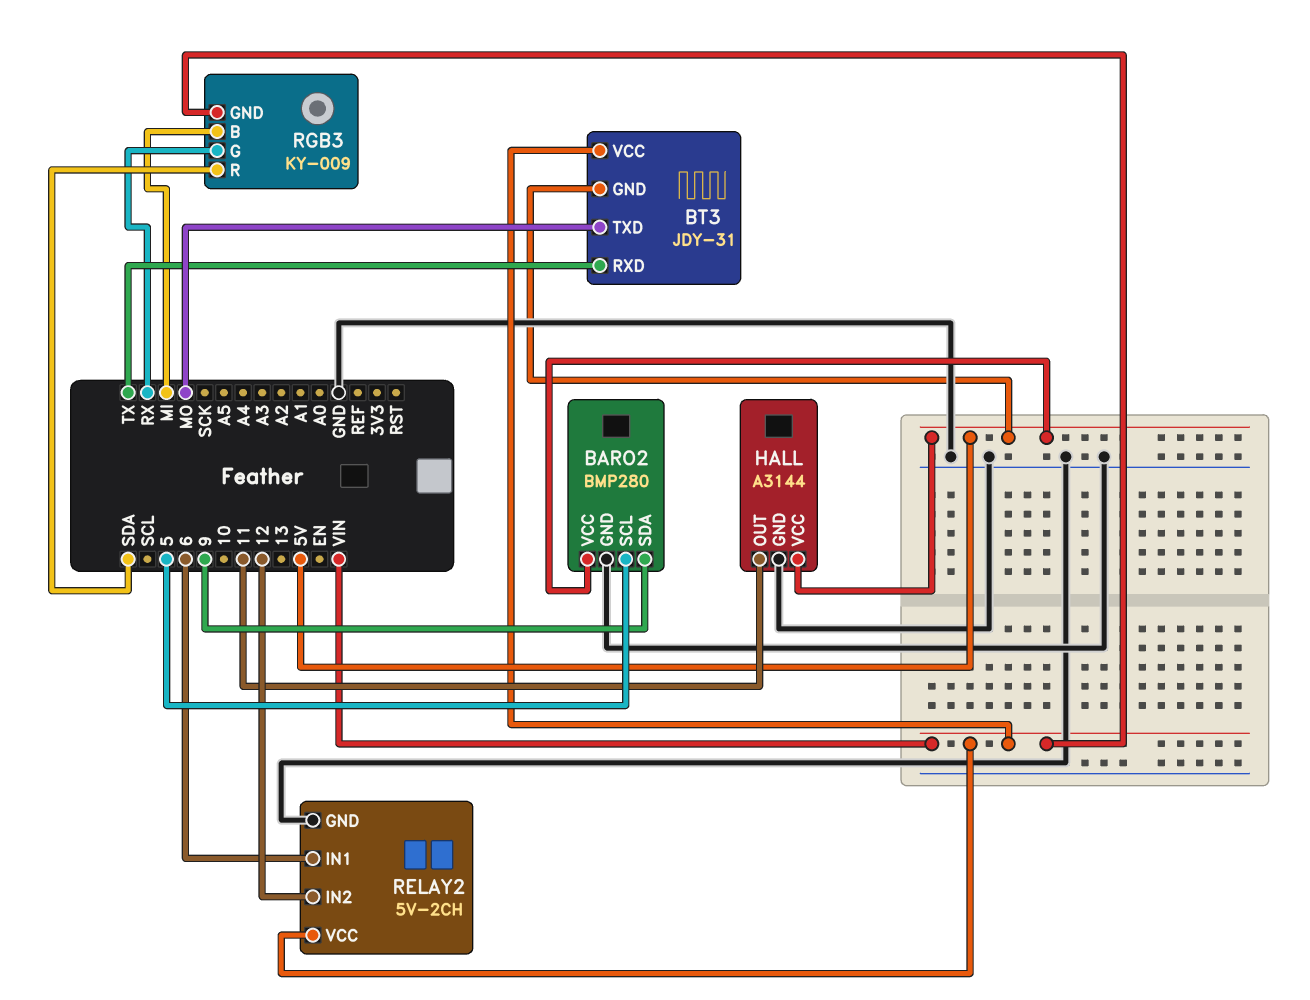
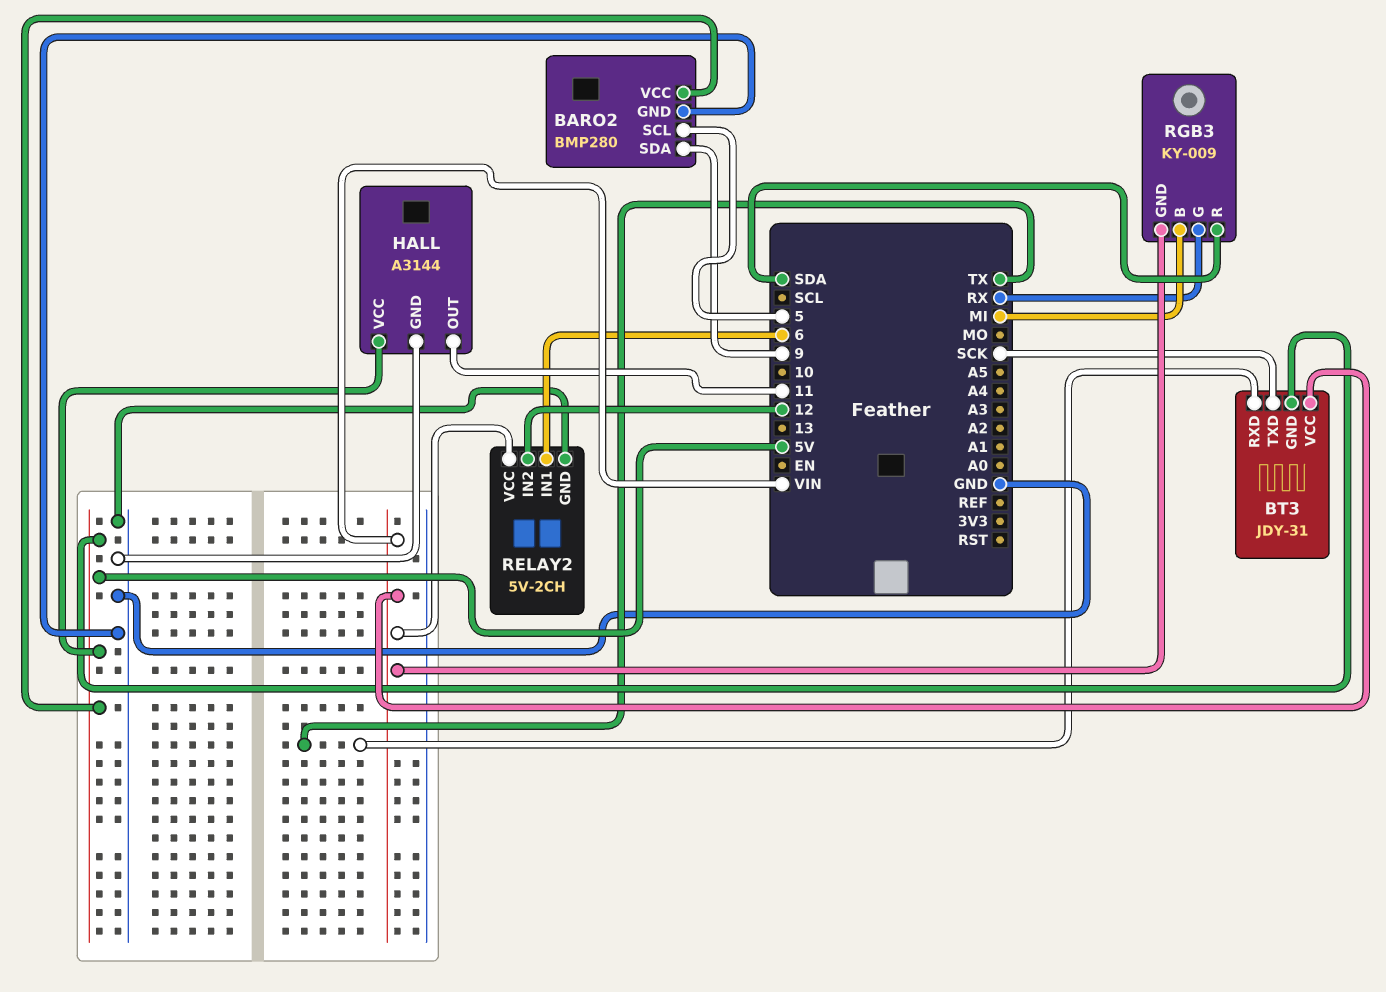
BT3 pin TXD: MO -> SCK

